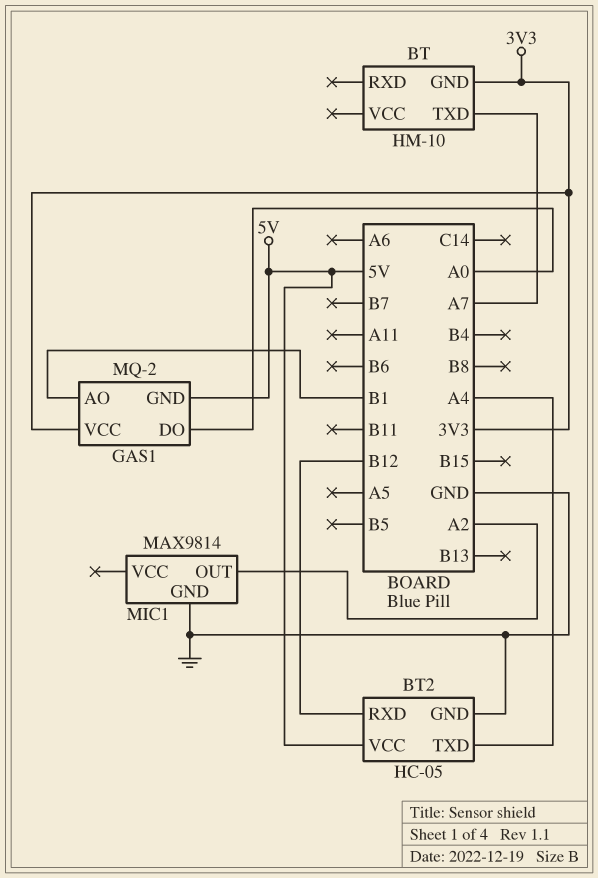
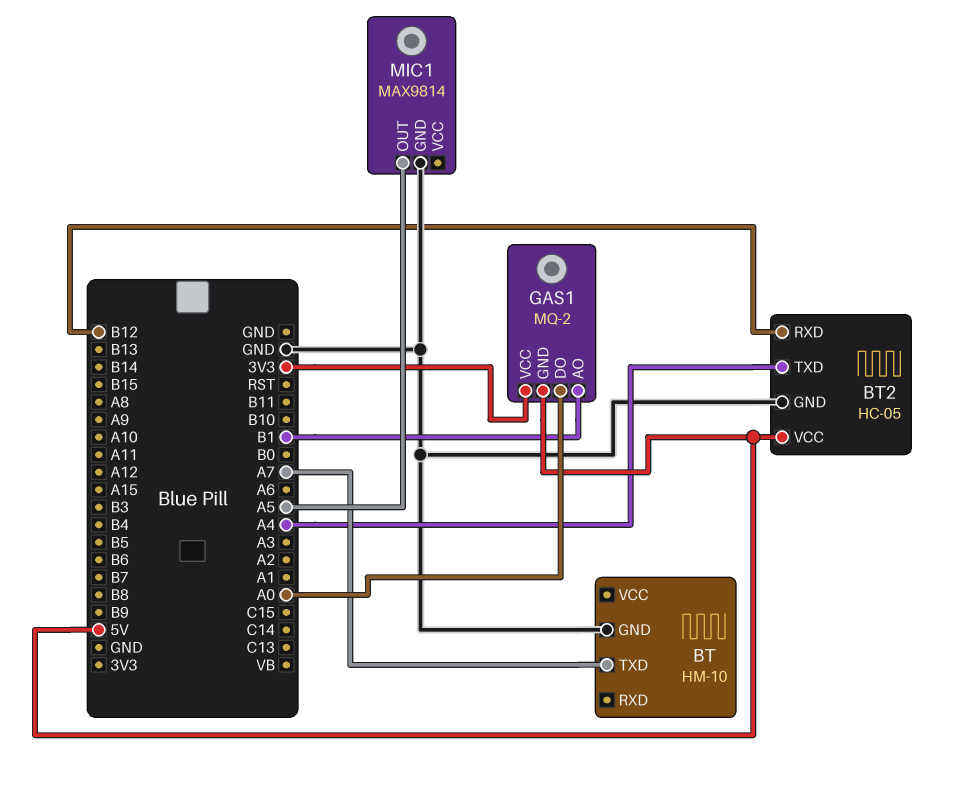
BT pin GND: 3V3 -> GND
MIC1 pin OUT: A2 -> A5

